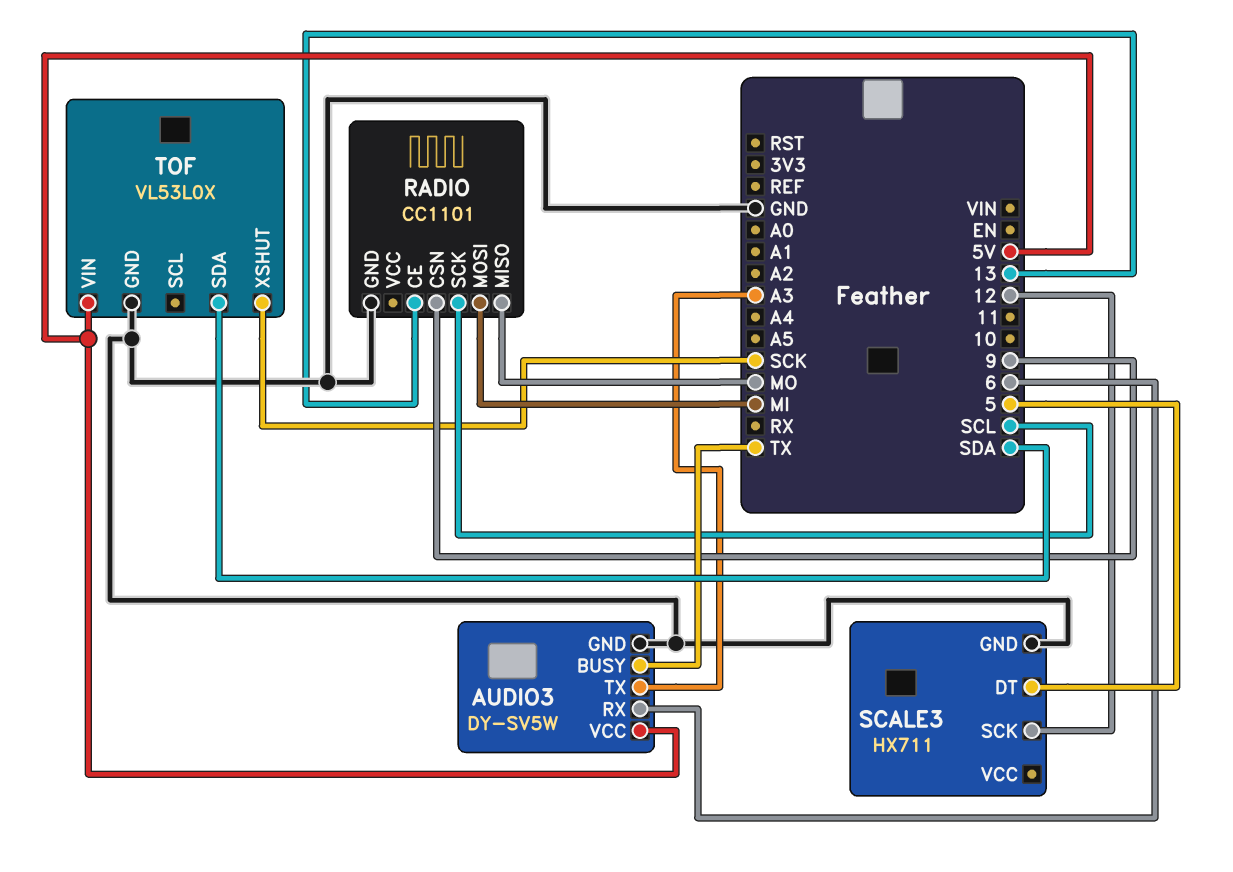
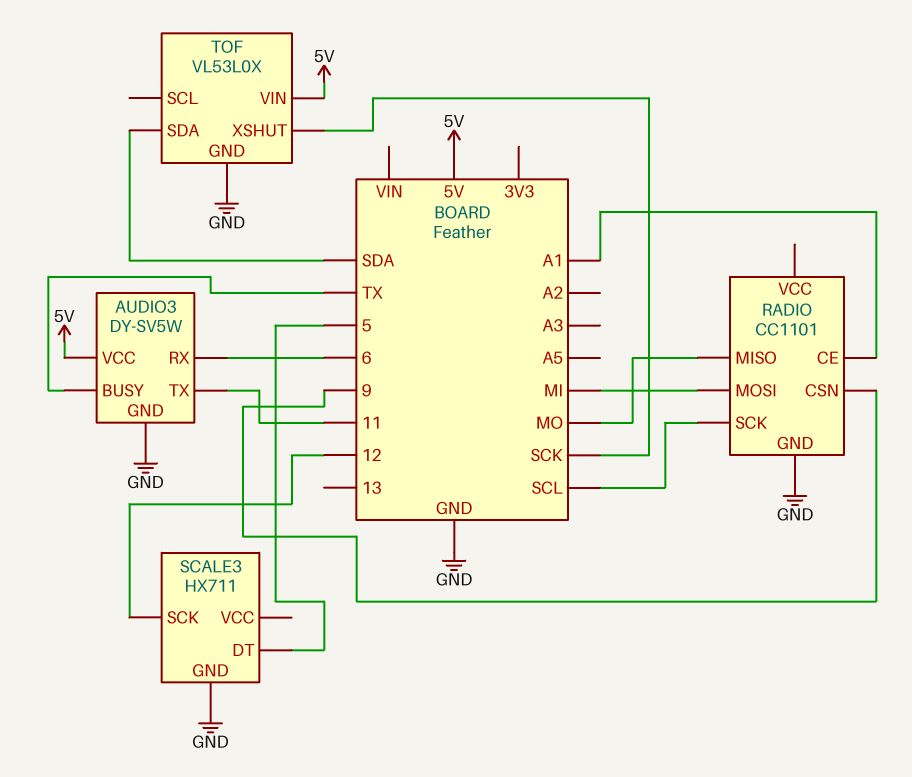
AUDIO3 pin TX: A3 -> 11
RADIO pin CE: 13 -> A1

